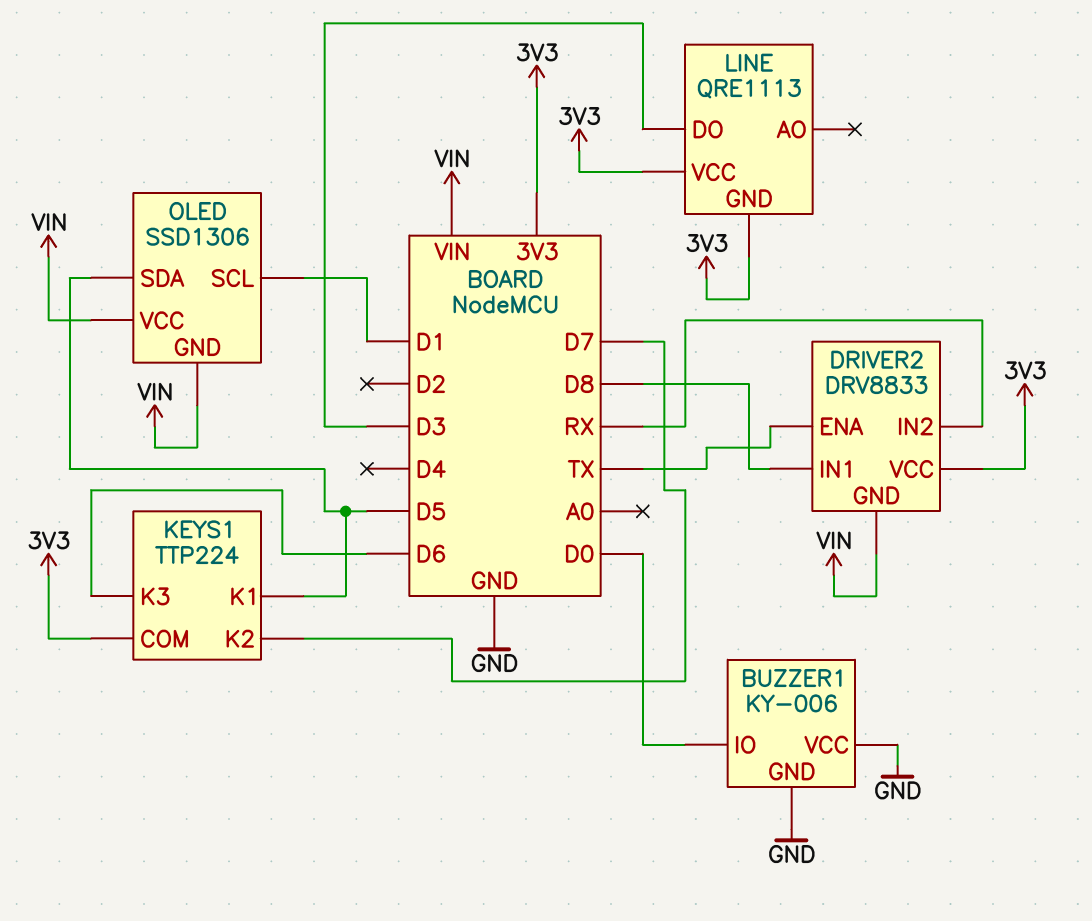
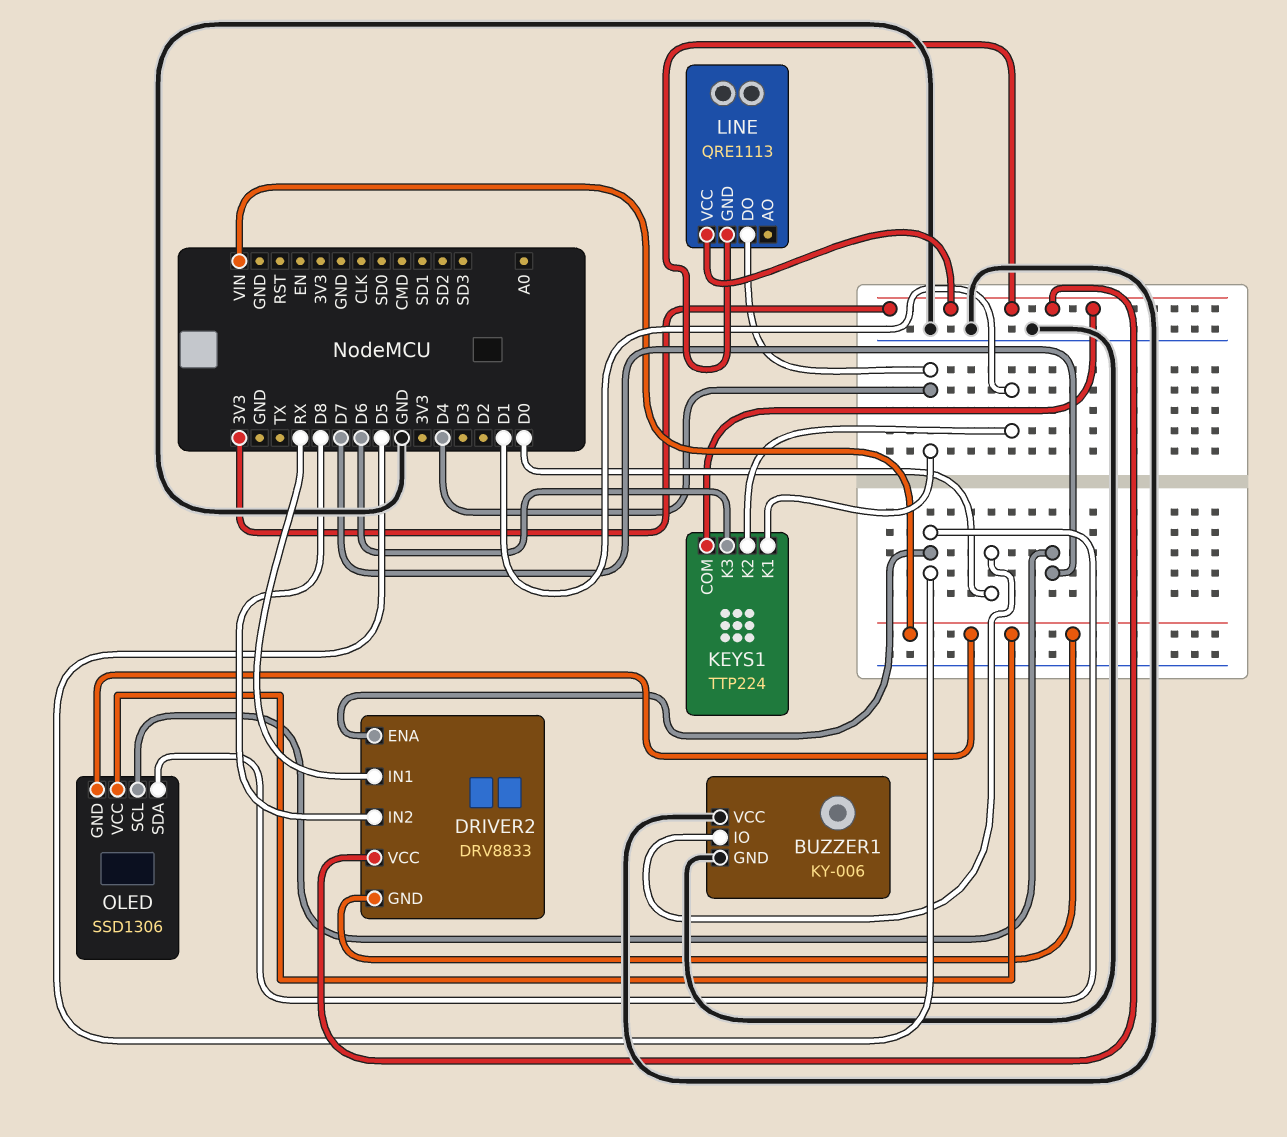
DRIVER2 pin ENA: TX -> D5
DRIVER2 pin IN1: D8 -> RX
DRIVER2 pin IN2: RX -> D8
KEYS1 pin K1: D5 -> D4
KEYS1 pin K2: D7 -> D1
LINE pin DO: D3 -> D4
OLED pin SCL: D1 -> D7

